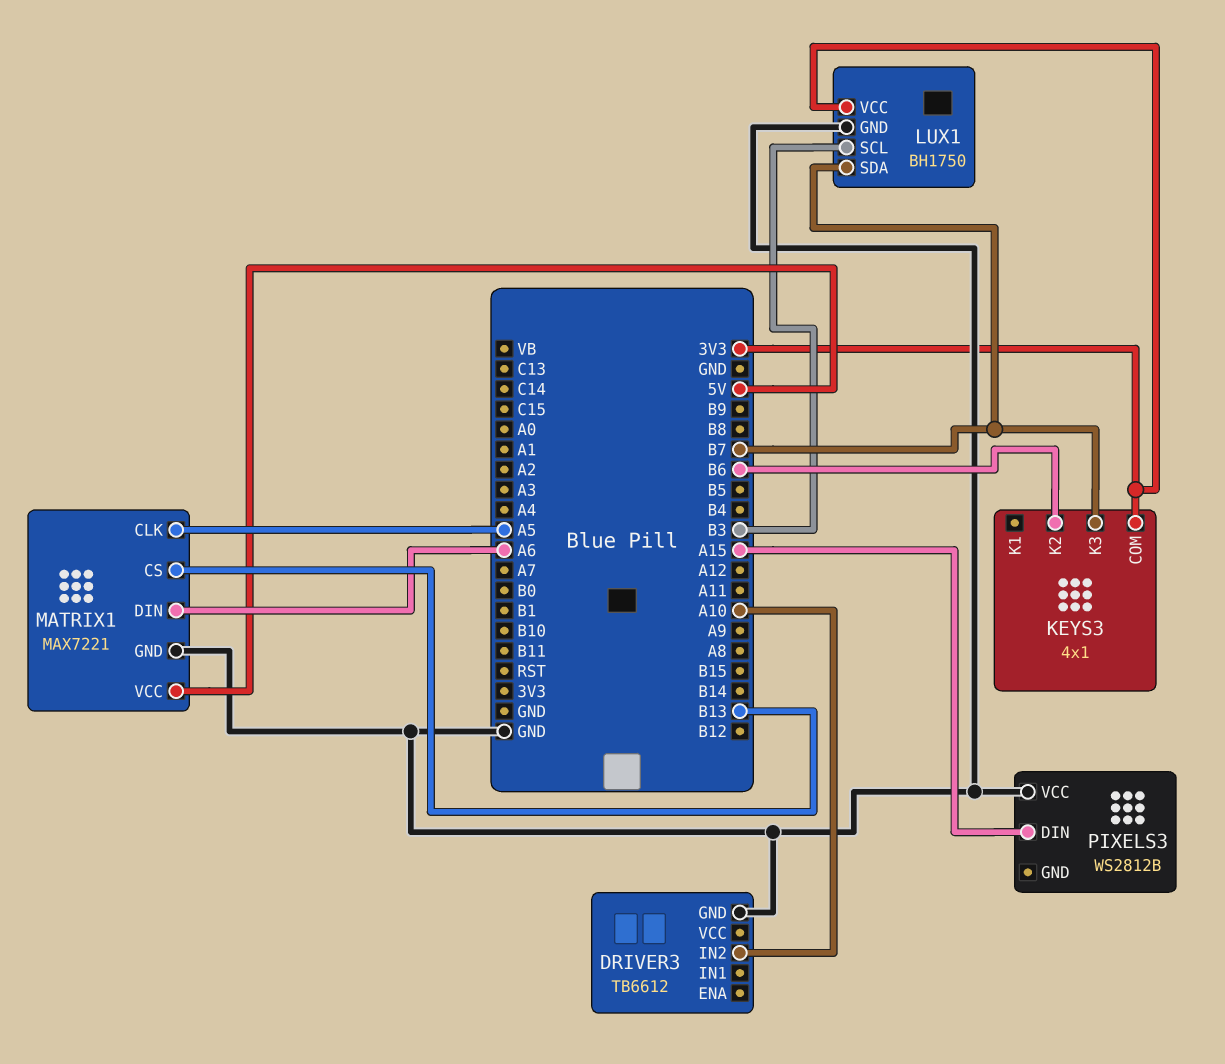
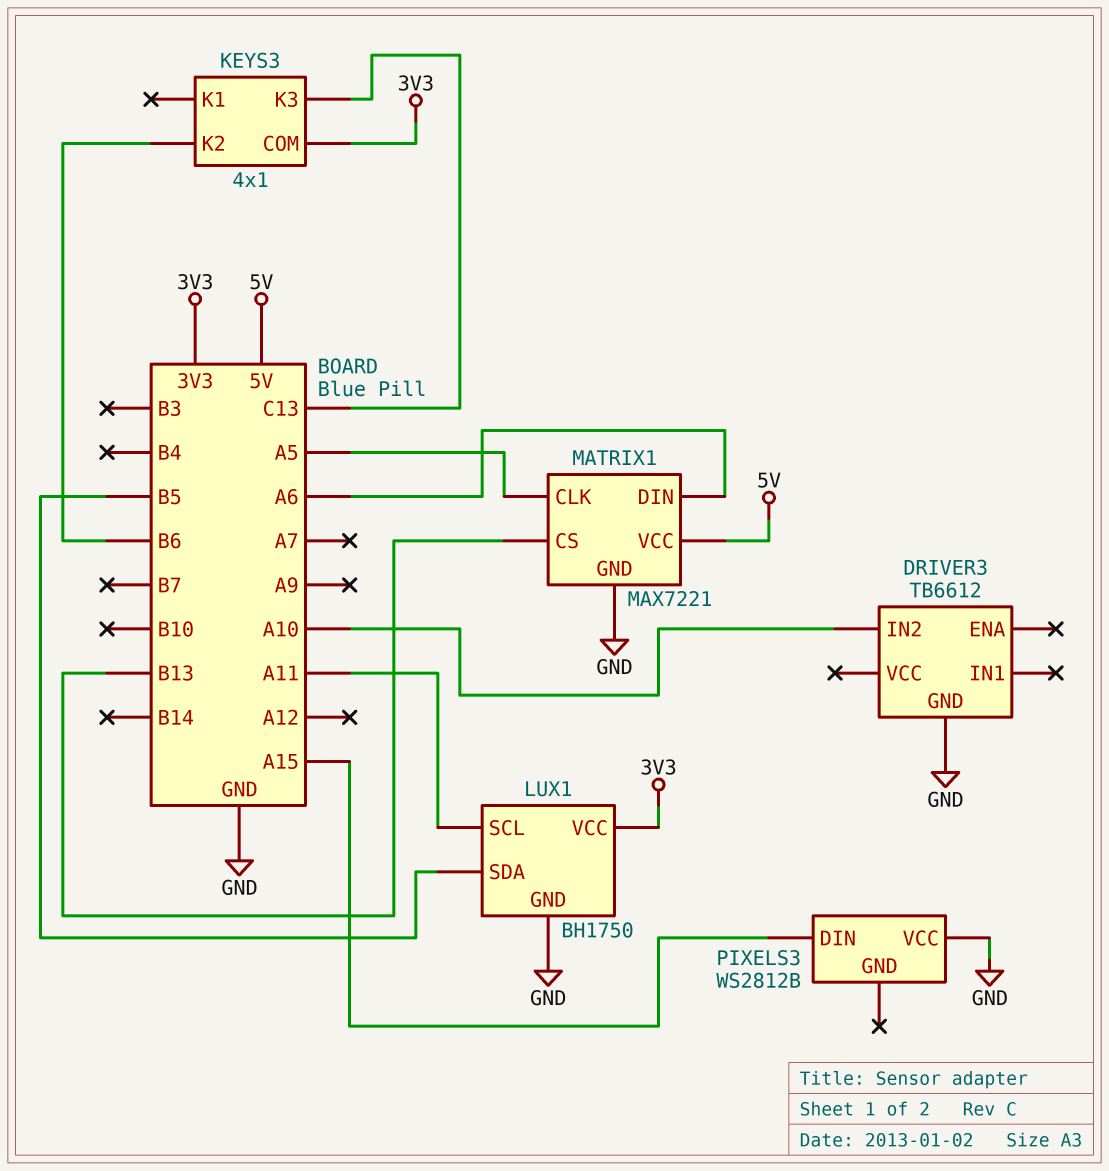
KEYS3 pin K3: B7 -> C13
LUX1 pin SCL: B3 -> A11
LUX1 pin SDA: B7 -> B5

